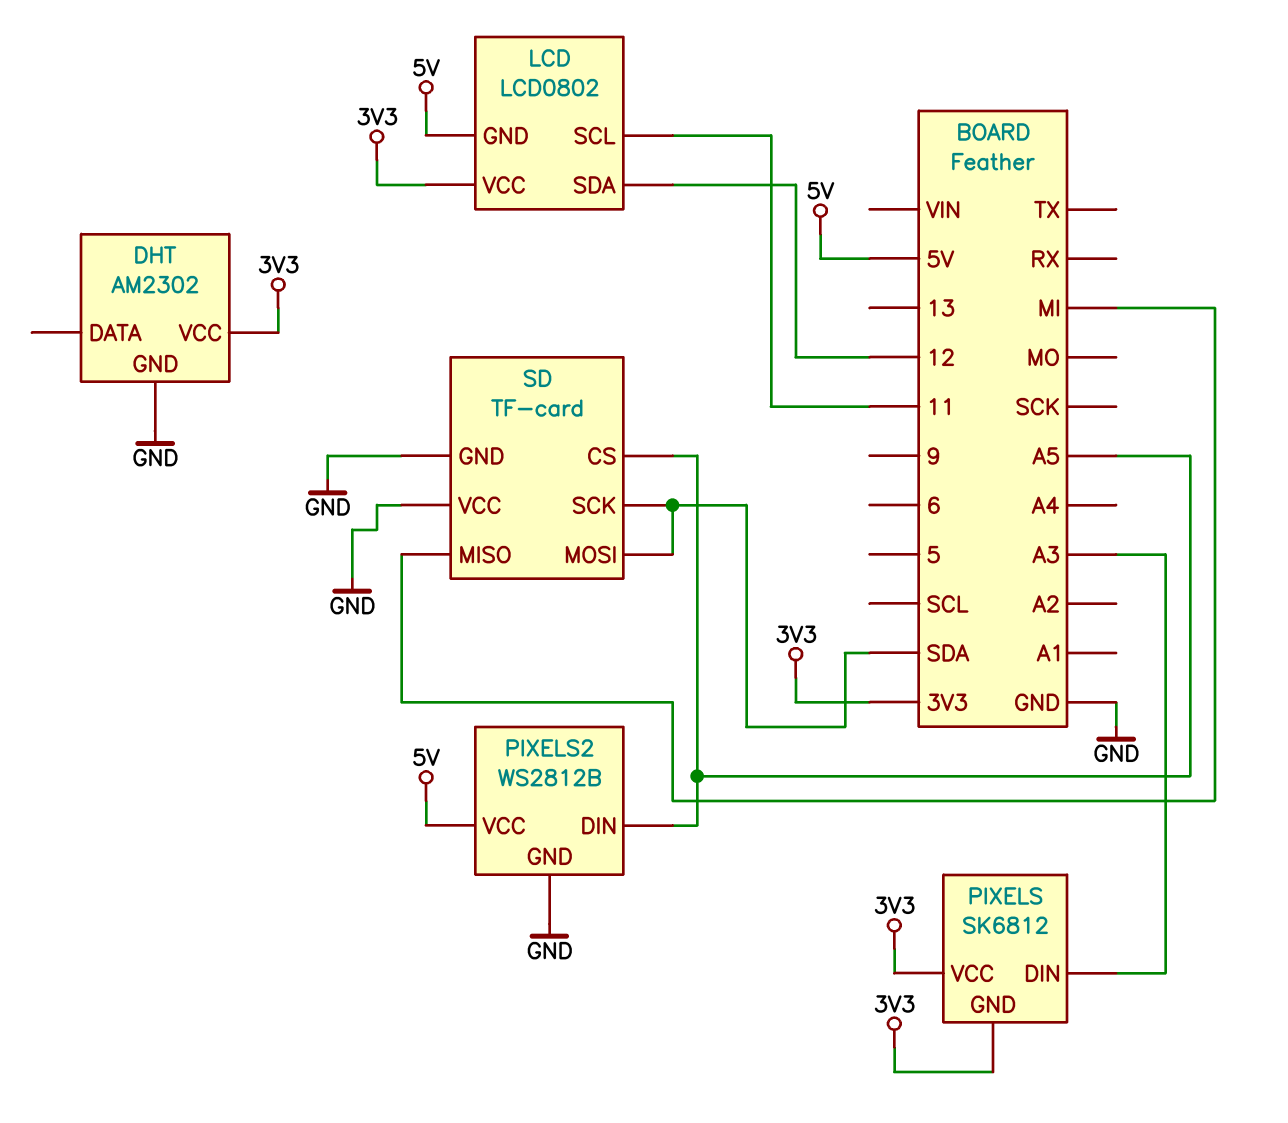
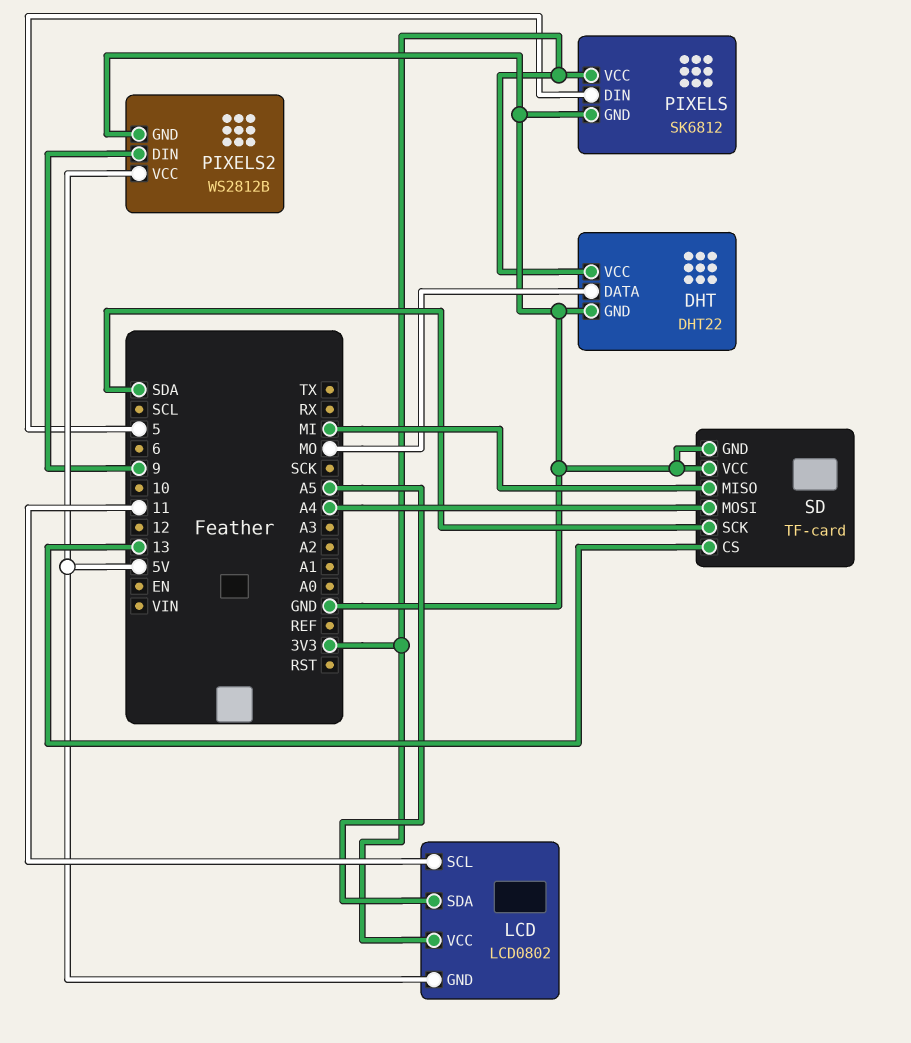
DHT: AM2302 -> DHT22
DHT pin DATA: none -> MO
LCD pin SDA: 12 -> A5
PIXELS pin DIN: A3 -> 5
PIXELS pin GND: 3V3 -> GND
PIXELS2 pin DIN: A5 -> 9
SD pin CS: A5 -> 13
SD pin MOSI: SDA -> A4

